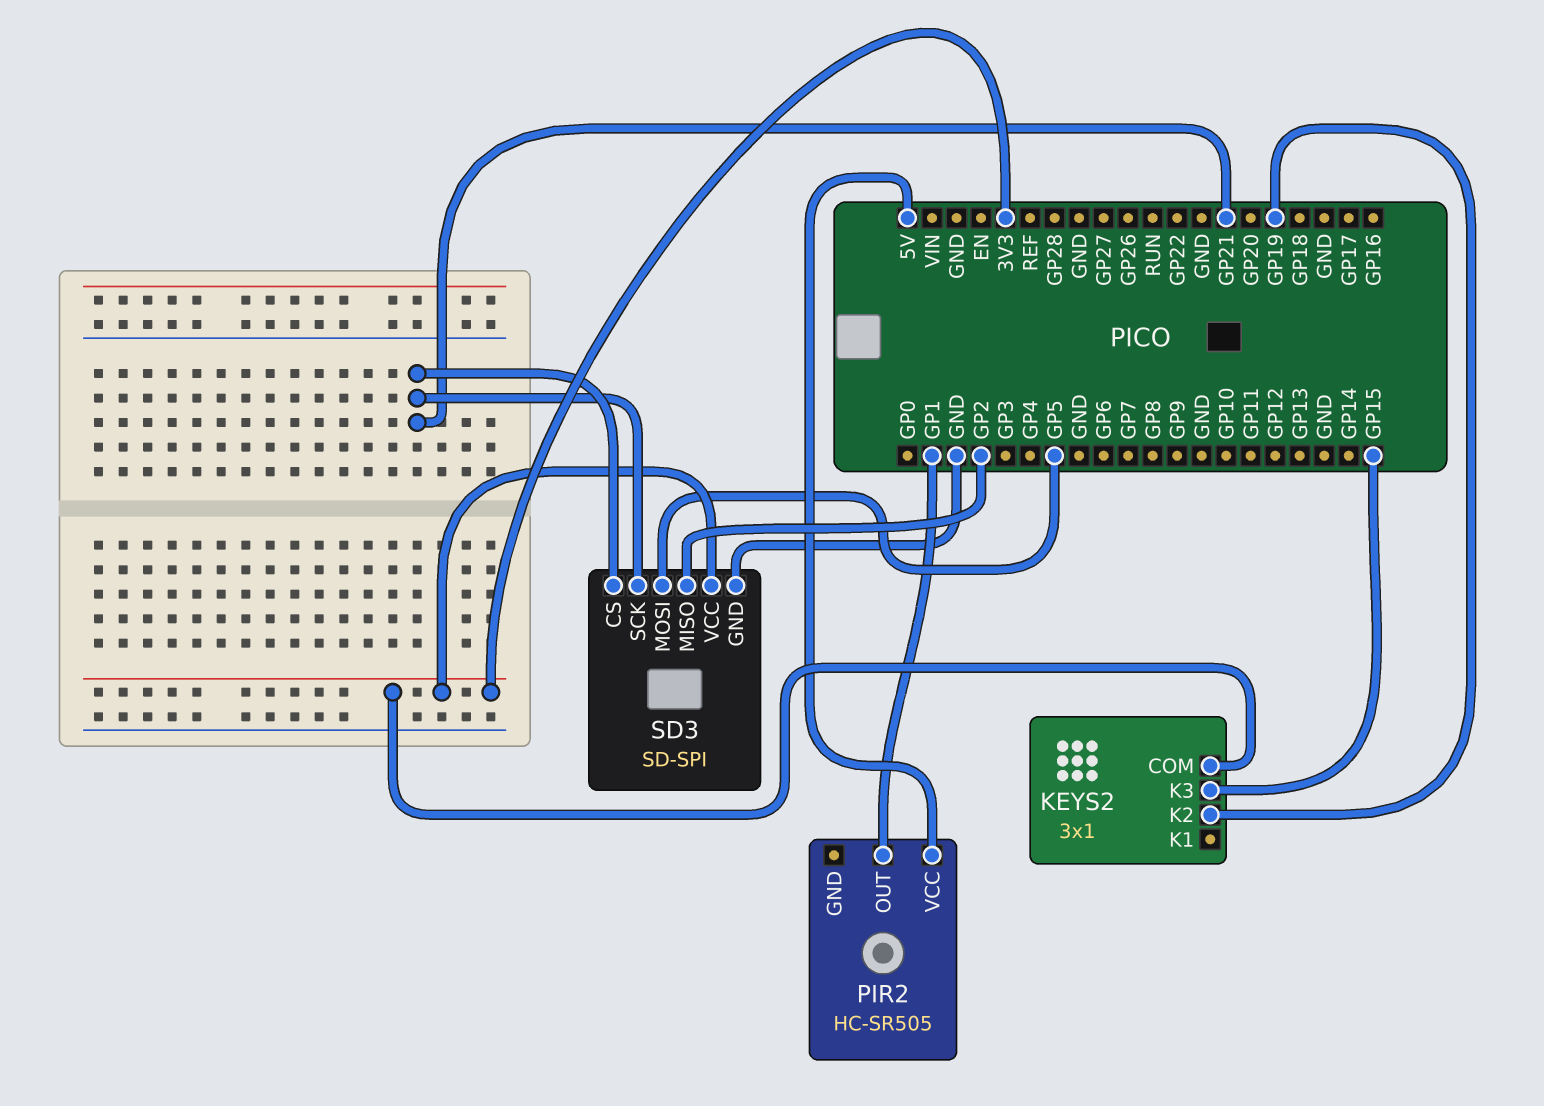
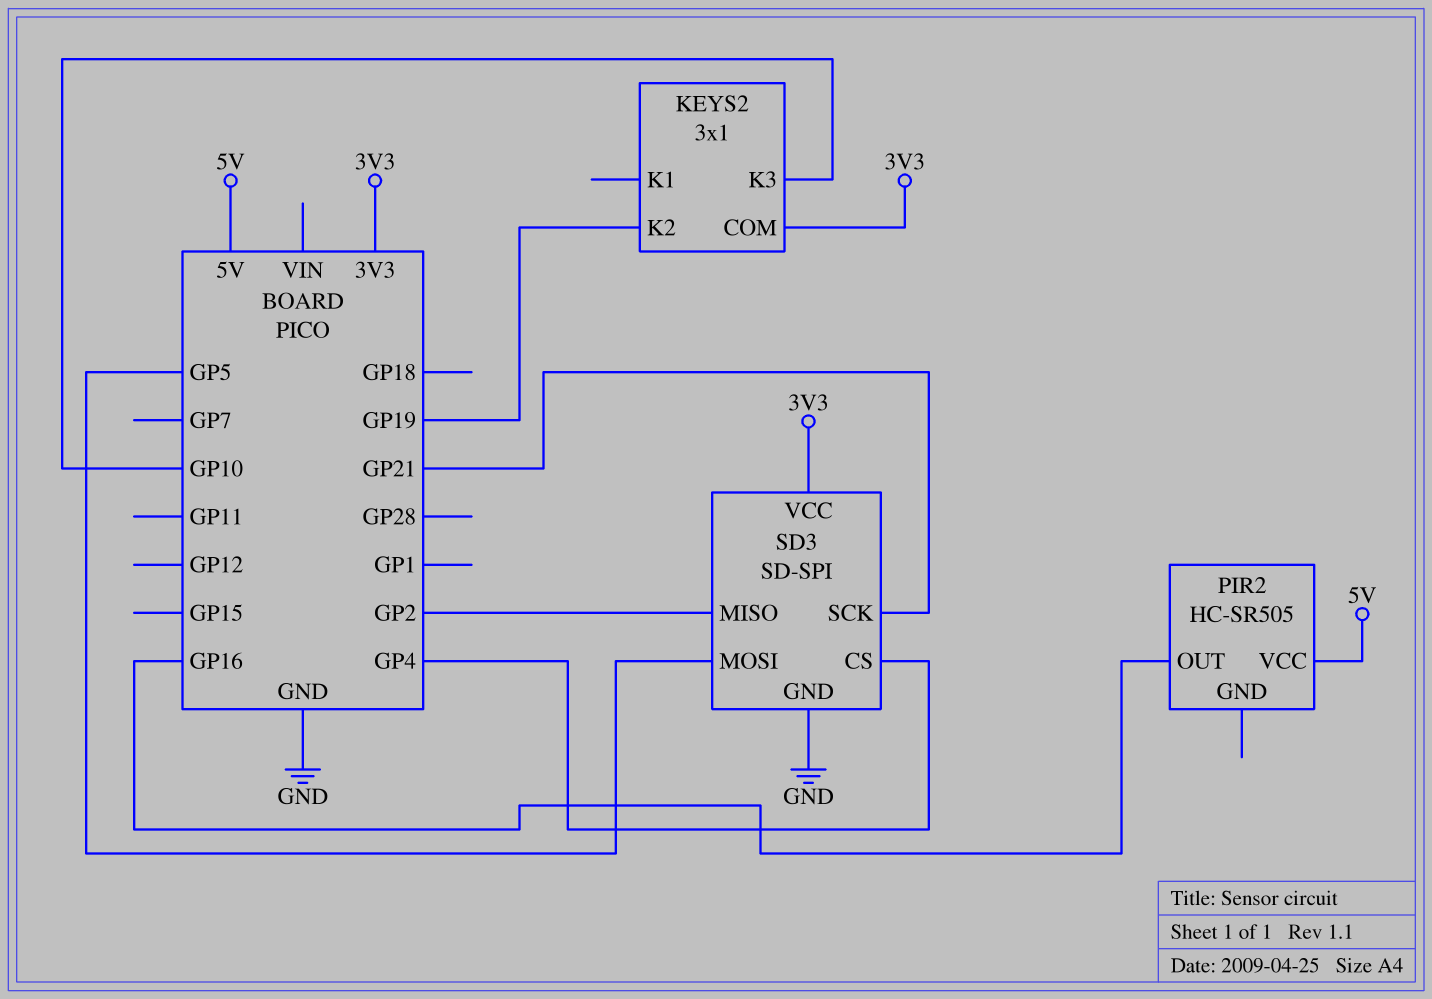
KEYS2 pin K3: GP15 -> GP10
PIR2 pin OUT: GP1 -> GP16
SD3 pin CS: GP21 -> GP4

